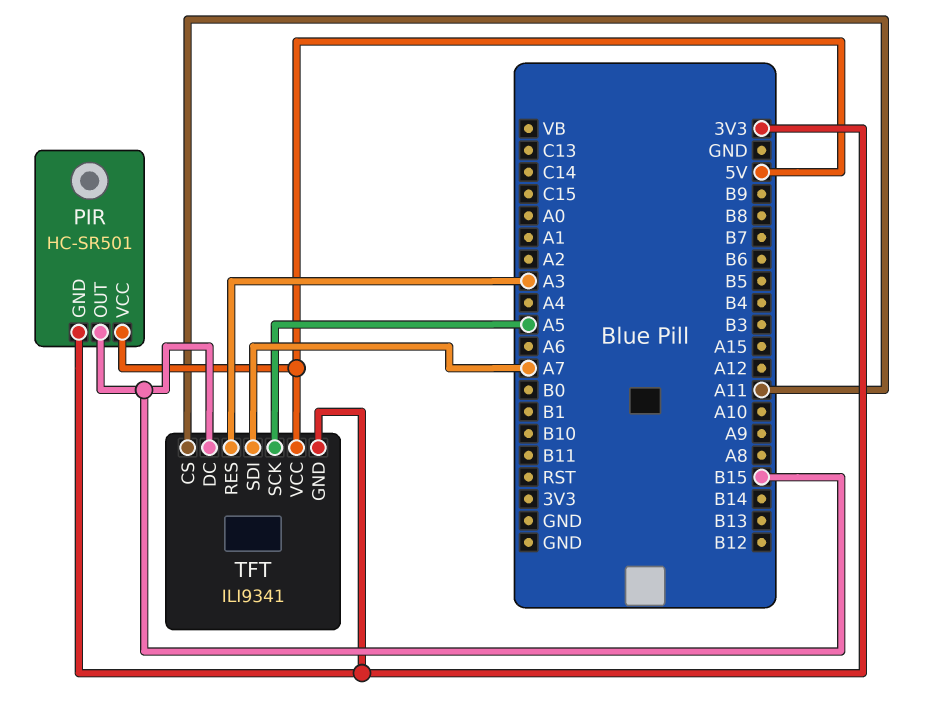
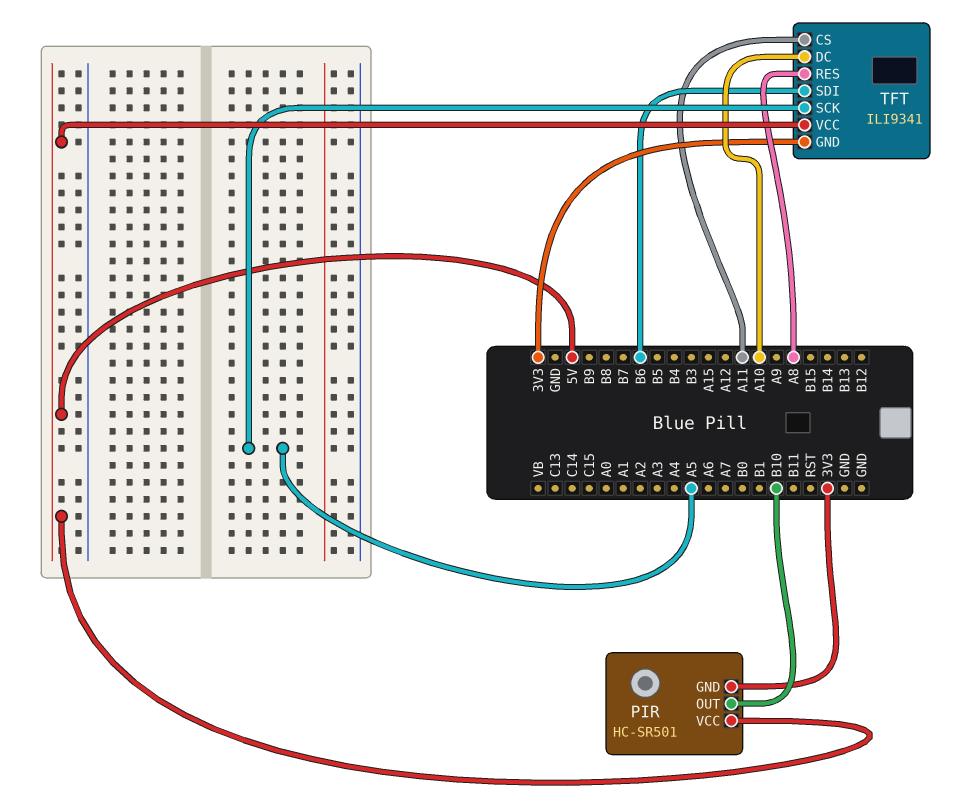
PIR pin OUT: B15 -> B10
TFT pin DC: B15 -> A10
TFT pin RES: A3 -> A8
TFT pin SDI: A7 -> B6

